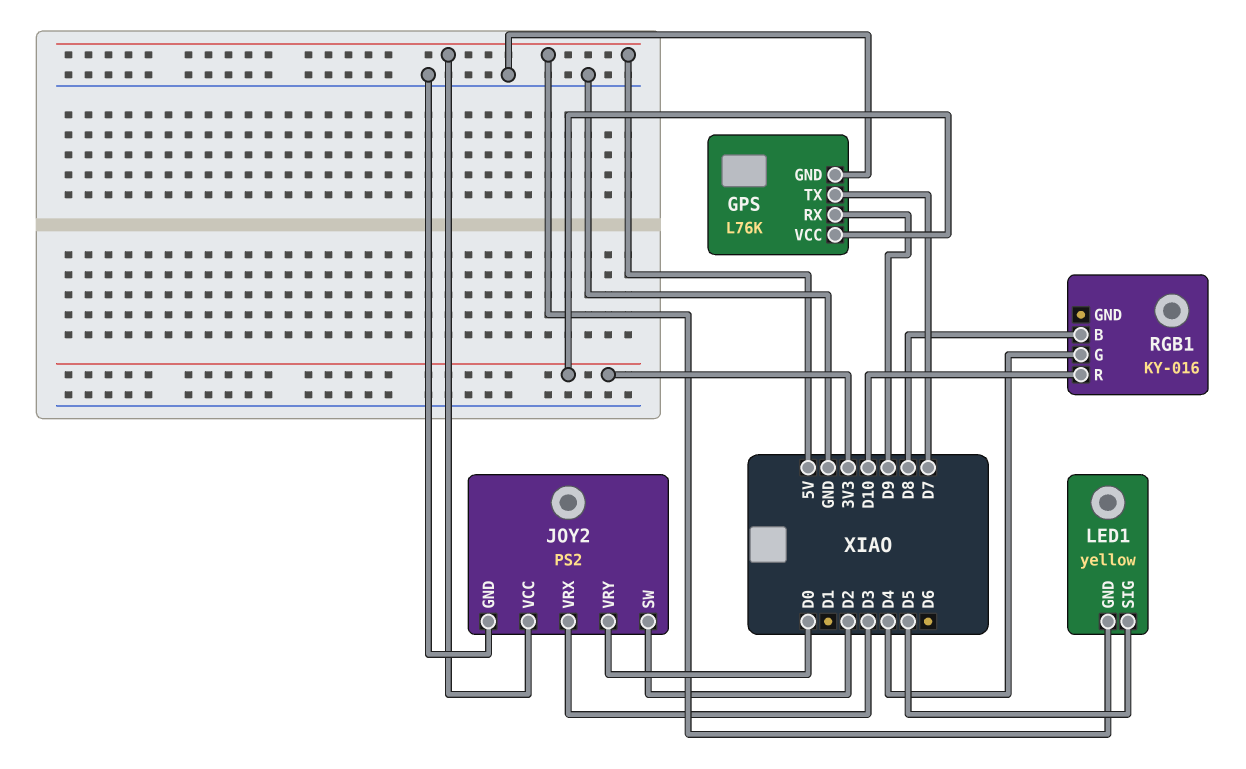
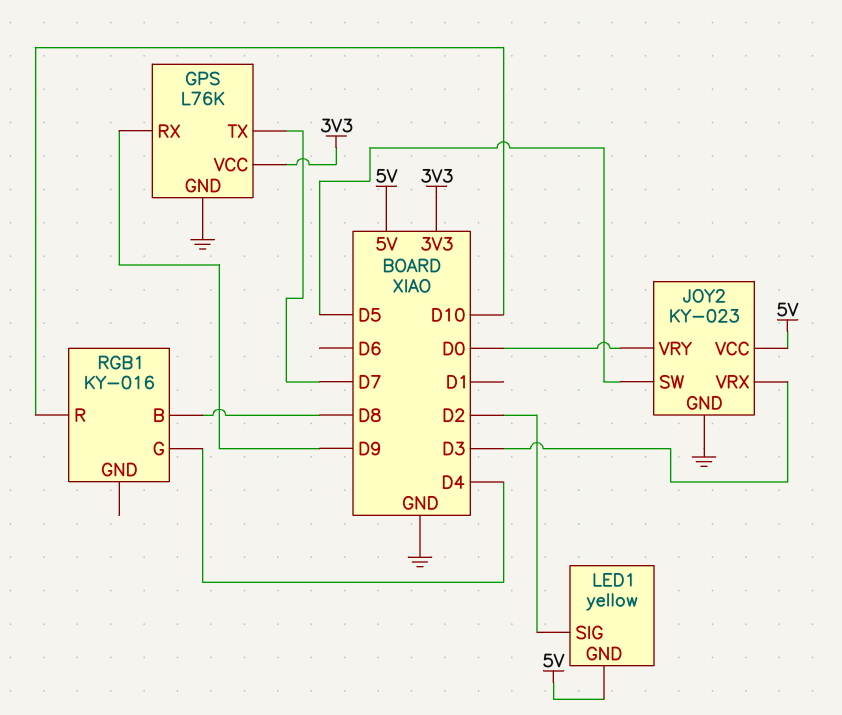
JOY2: PS2 -> KY-023
JOY2 pin SW: D2 -> D5
LED1 pin SIG: D5 -> D2

